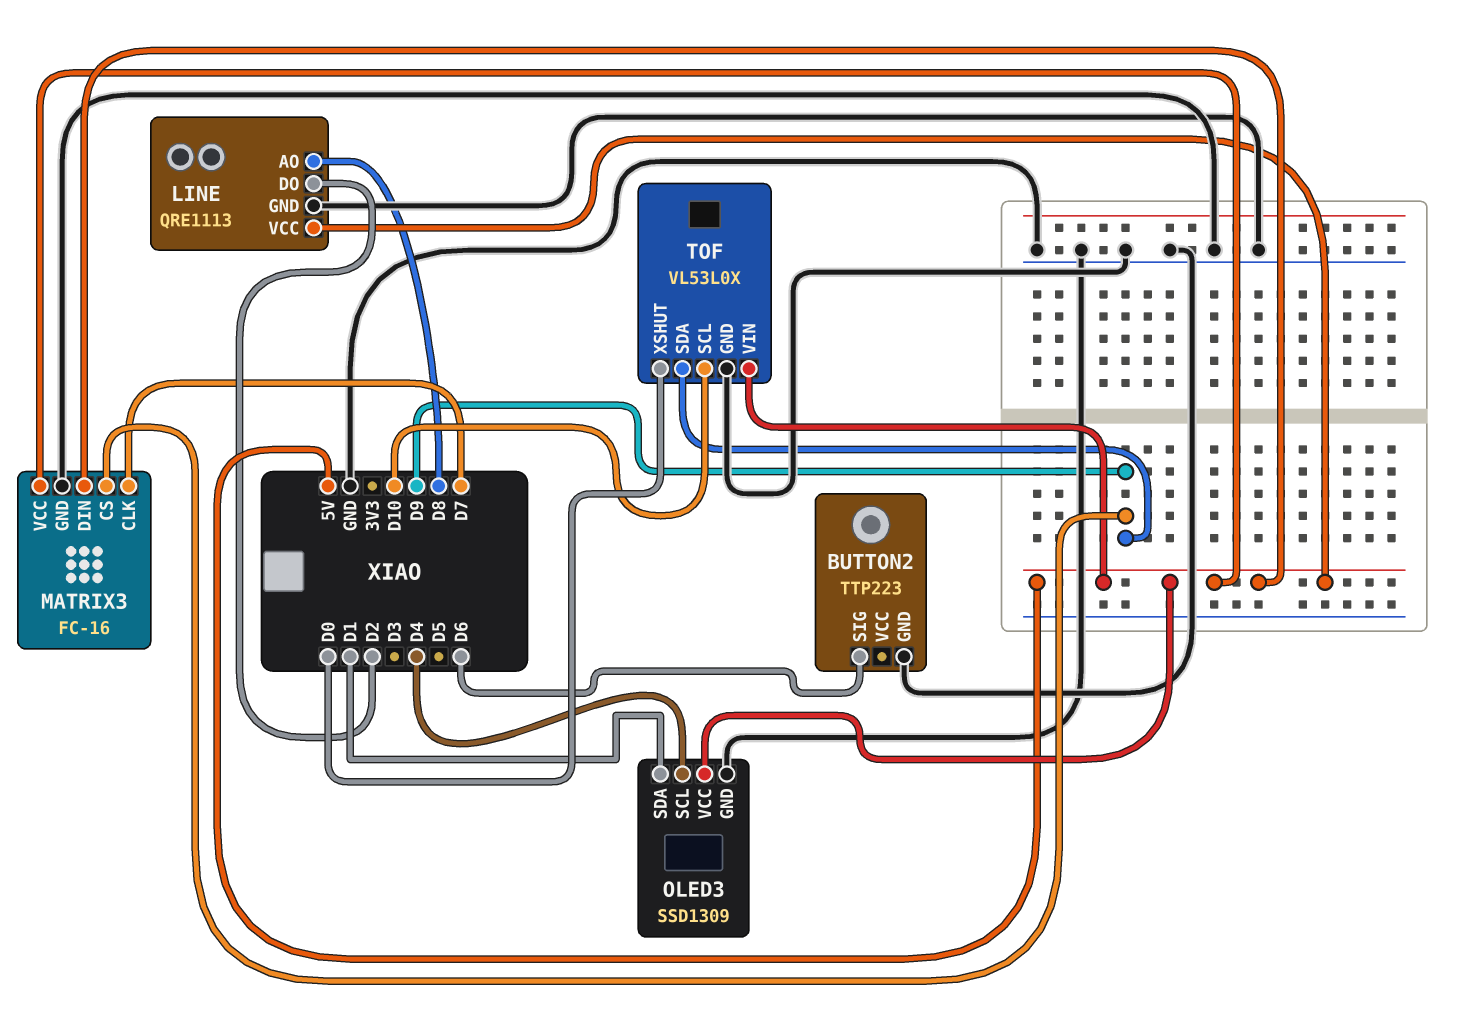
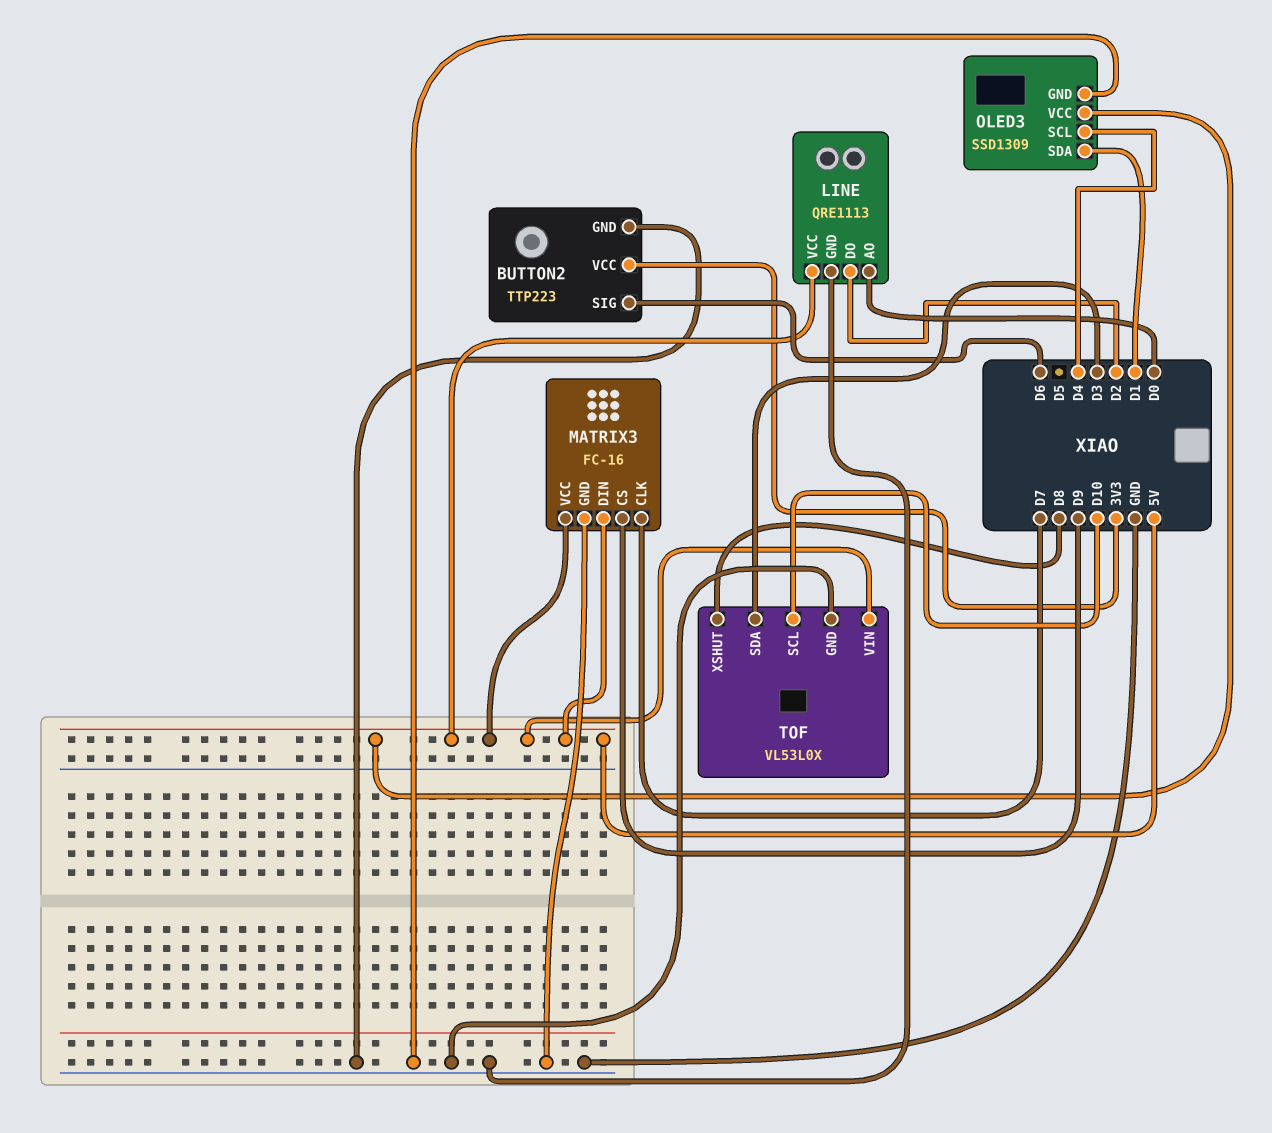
BUTTON2 pin VCC: none -> 3V3
LINE pin AO: D8 -> D0
TOF pin SDA: D9 -> D3
TOF pin XSHUT: D0 -> D8

